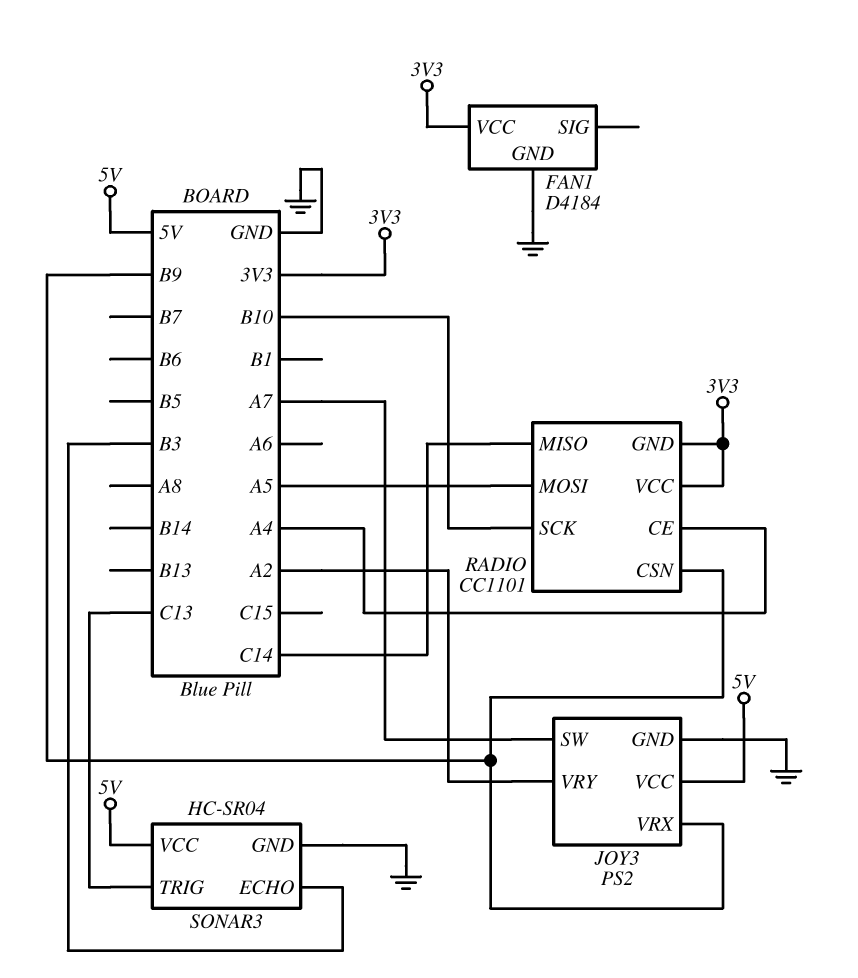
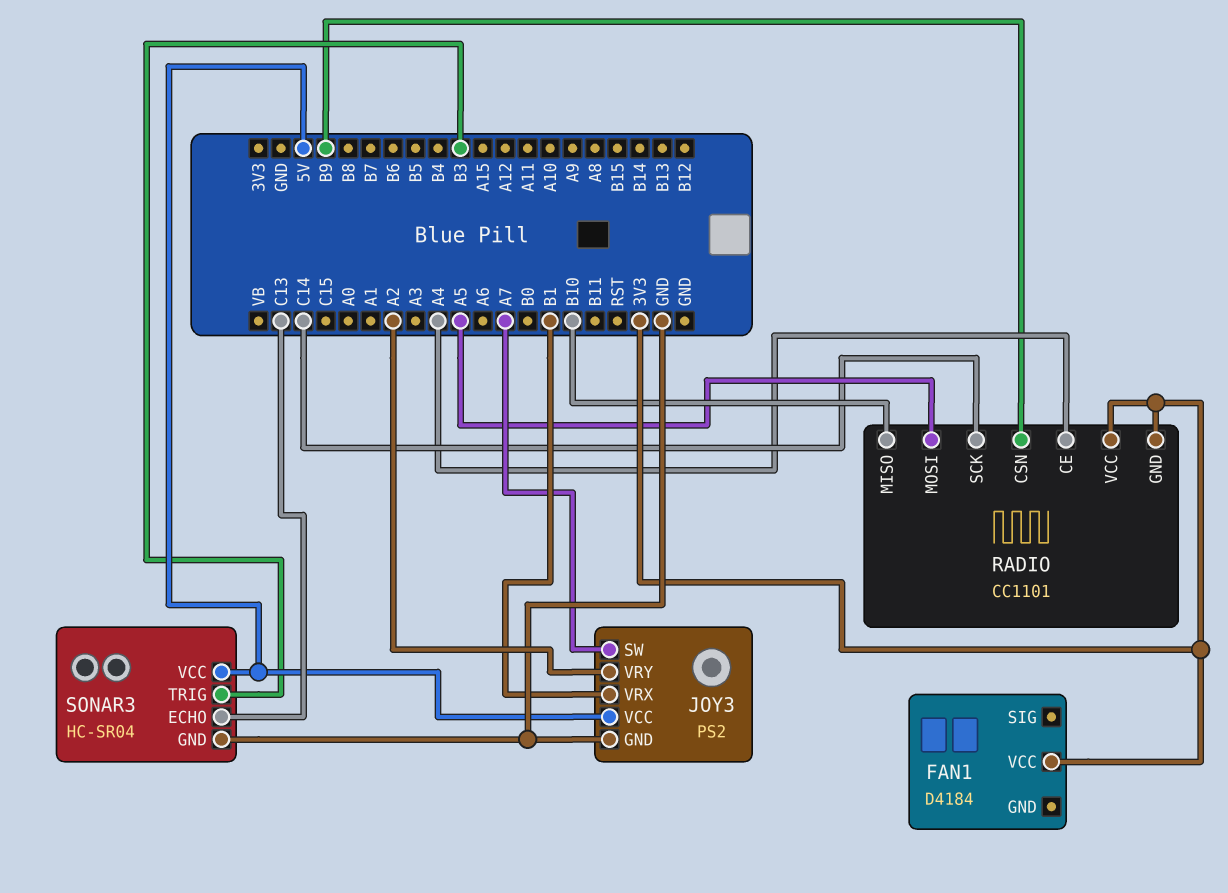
FAN1 pin GND: GND -> none
JOY3 pin VRX: B9 -> B1
RADIO pin MISO: C14 -> B10
RADIO pin SCK: B10 -> C14
SONAR3 pin ECHO: B3 -> C13
SONAR3 pin TRIG: C13 -> B3

